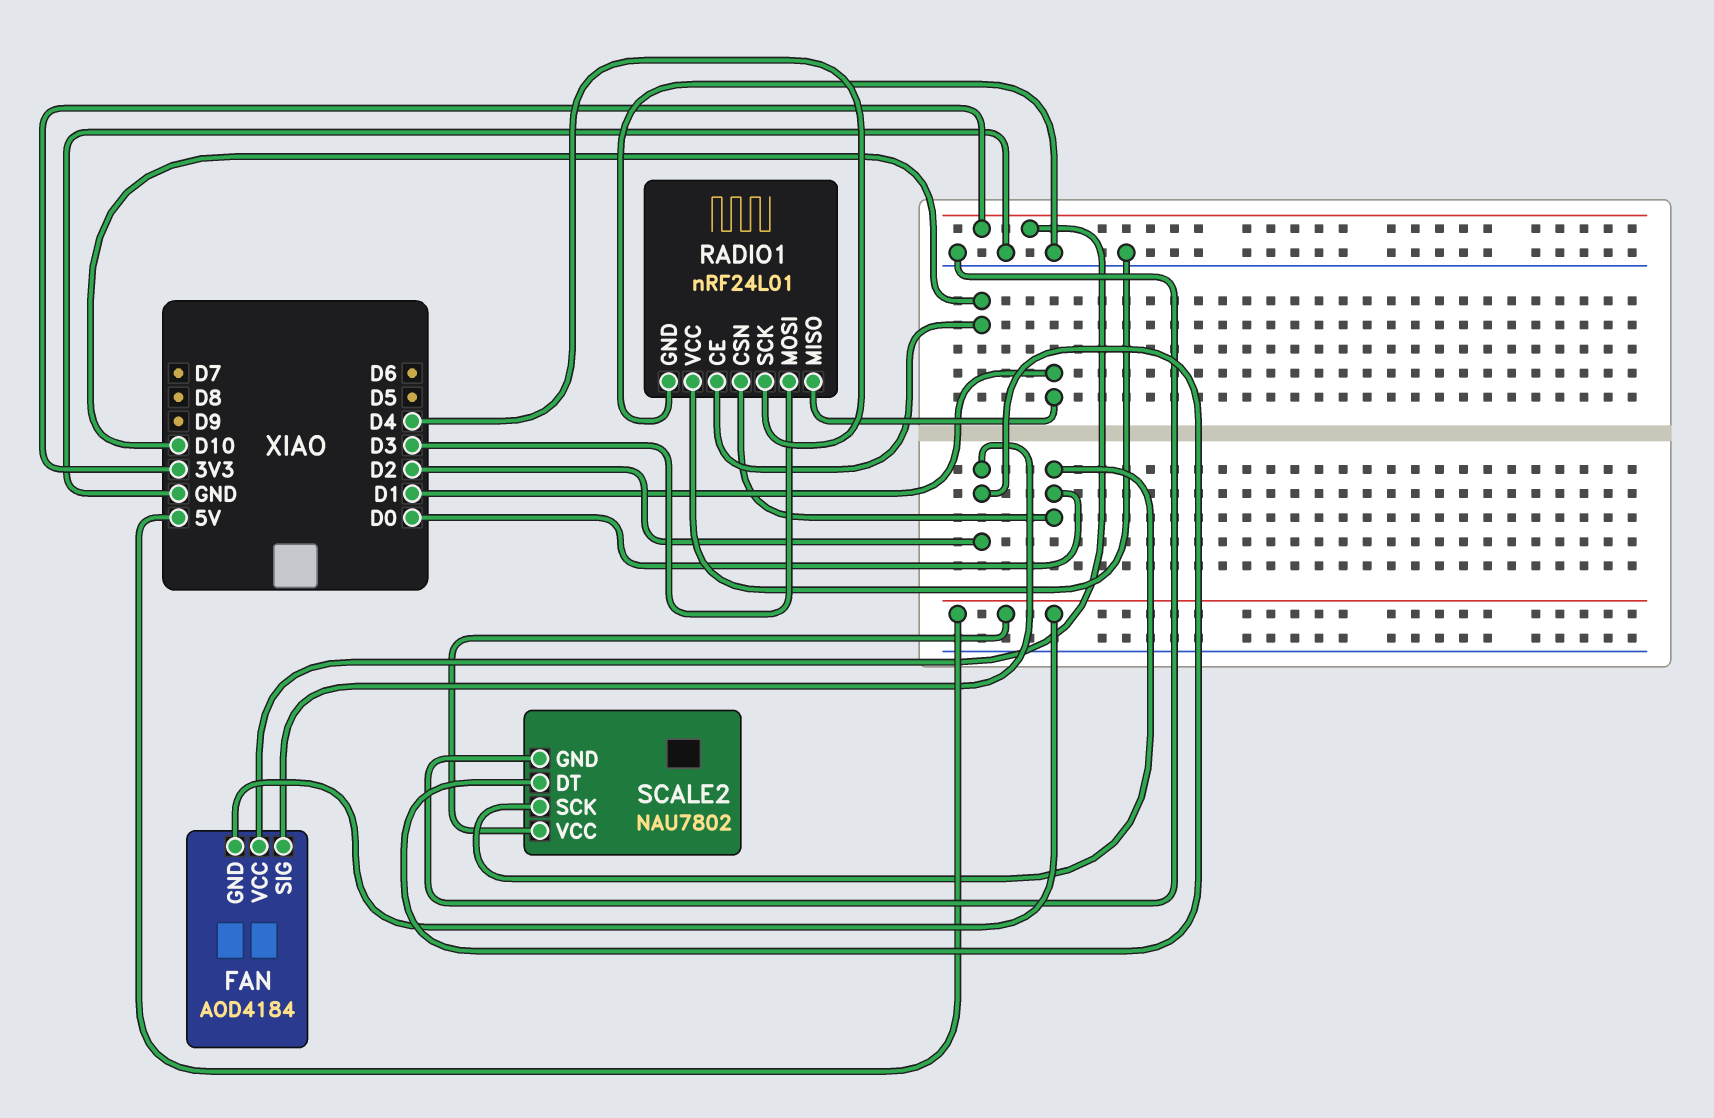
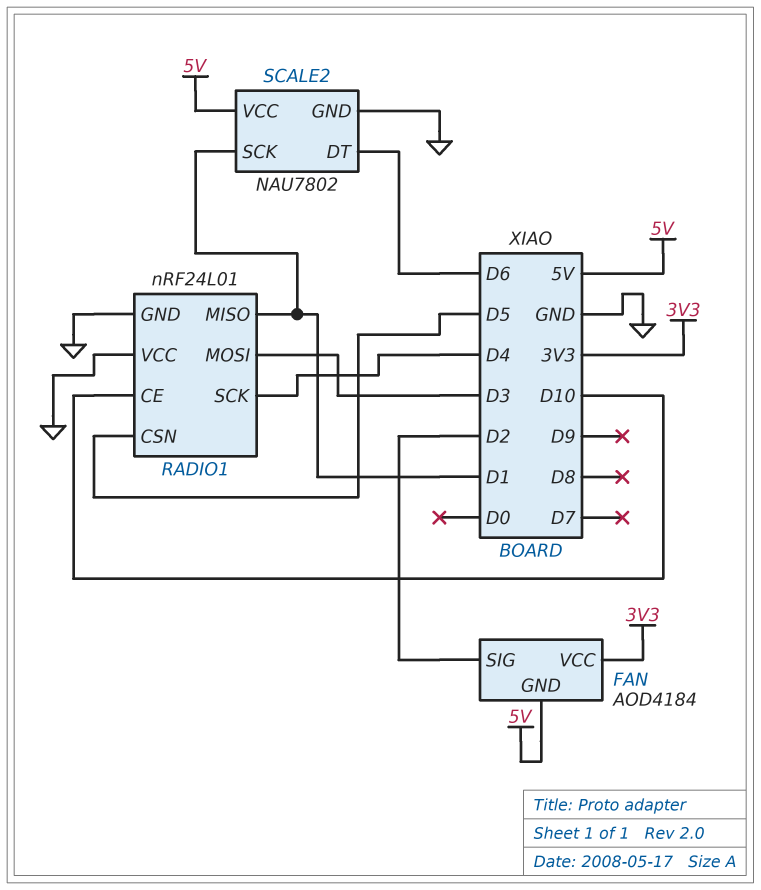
RADIO1 pin CSN: D0 -> D5
SCALE2 pin DT: D2 -> D6
SCALE2 pin SCK: D0 -> D1

